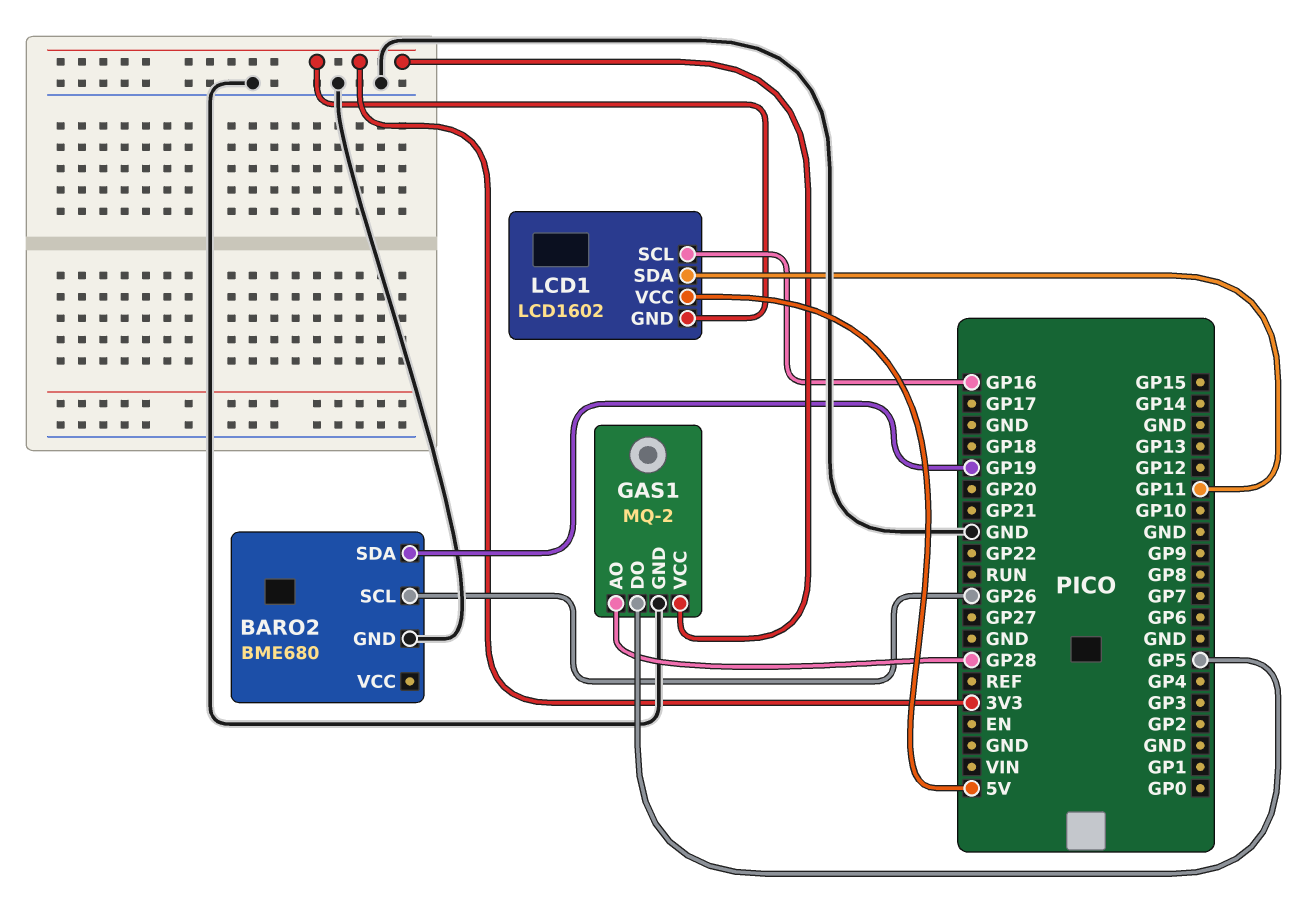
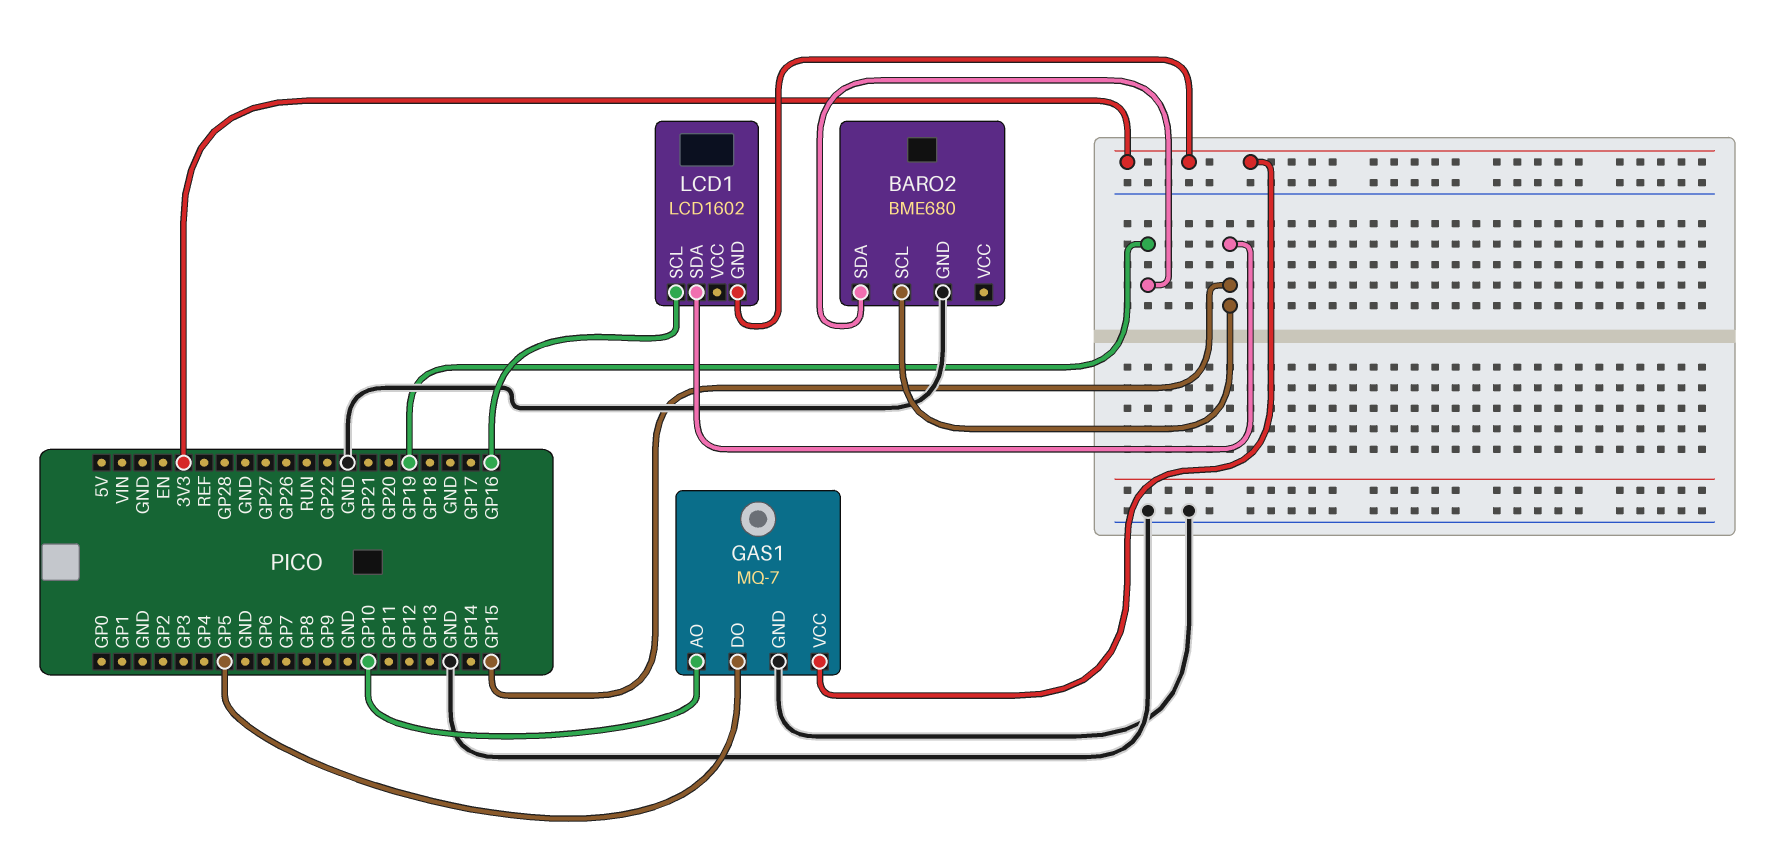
BARO2 pin SCL: GP26 -> GP15
GAS1: MQ-2 -> MQ-7
GAS1 pin AO: GP28 -> GP10
LCD1 pin SDA: GP11 -> GP15
LCD1 pin VCC: 5V -> none

